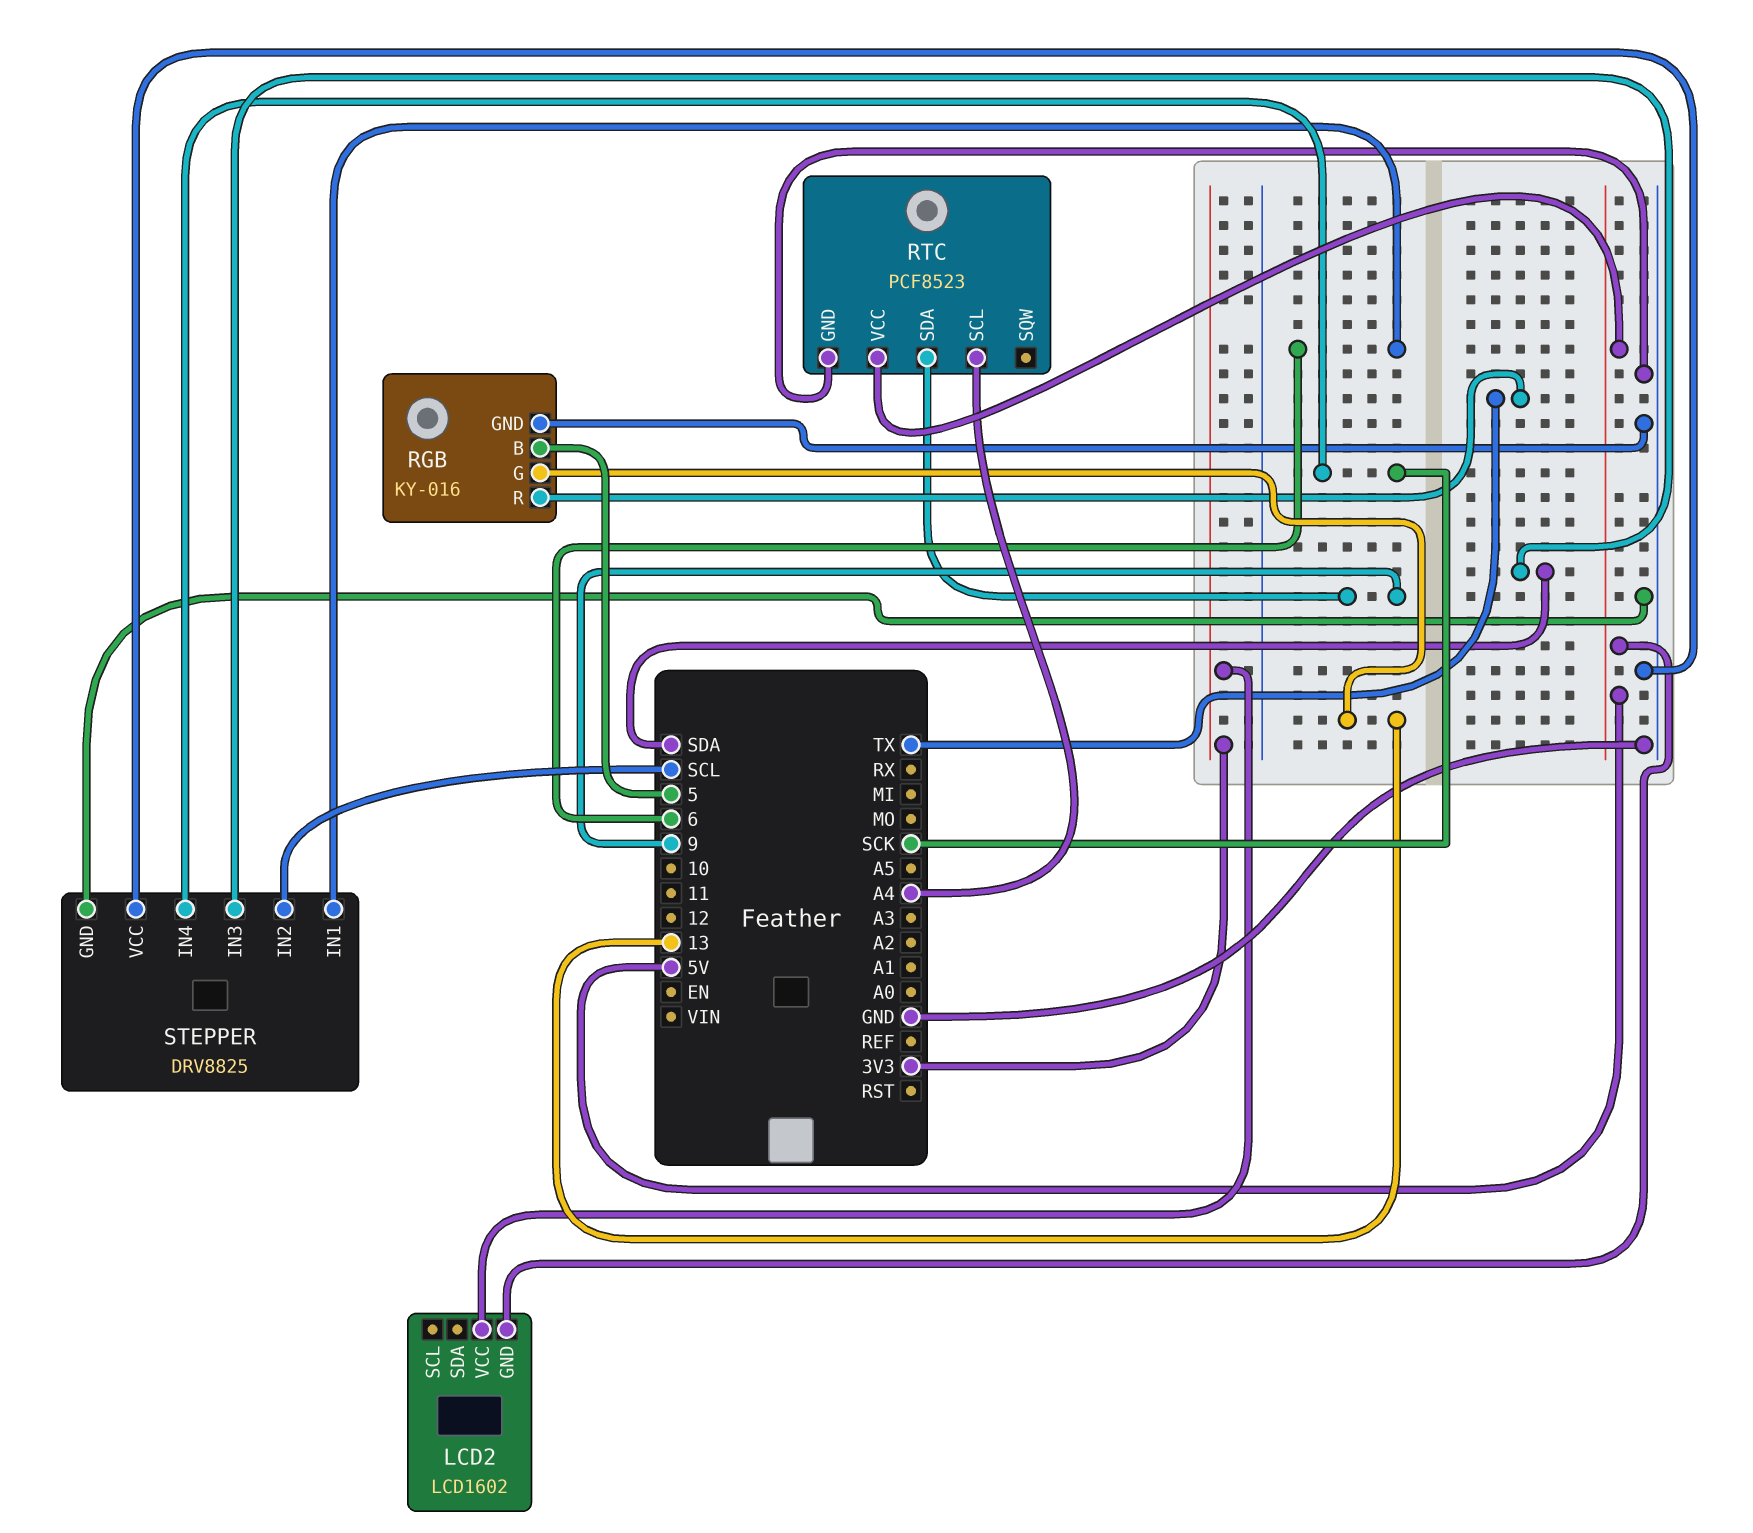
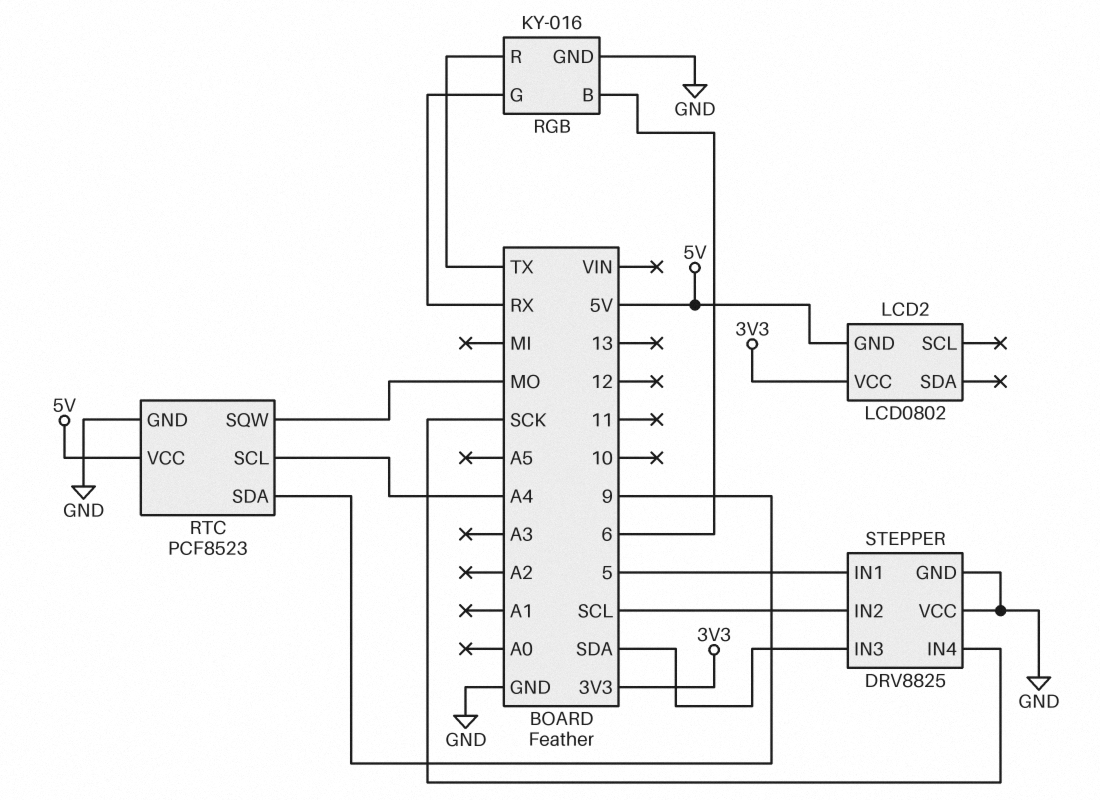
LCD2: LCD1602 -> LCD0802
RGB pin B: 5 -> 6
RGB pin G: 13 -> RX
RTC pin SQW: none -> MO
STEPPER pin IN1: 6 -> 5

